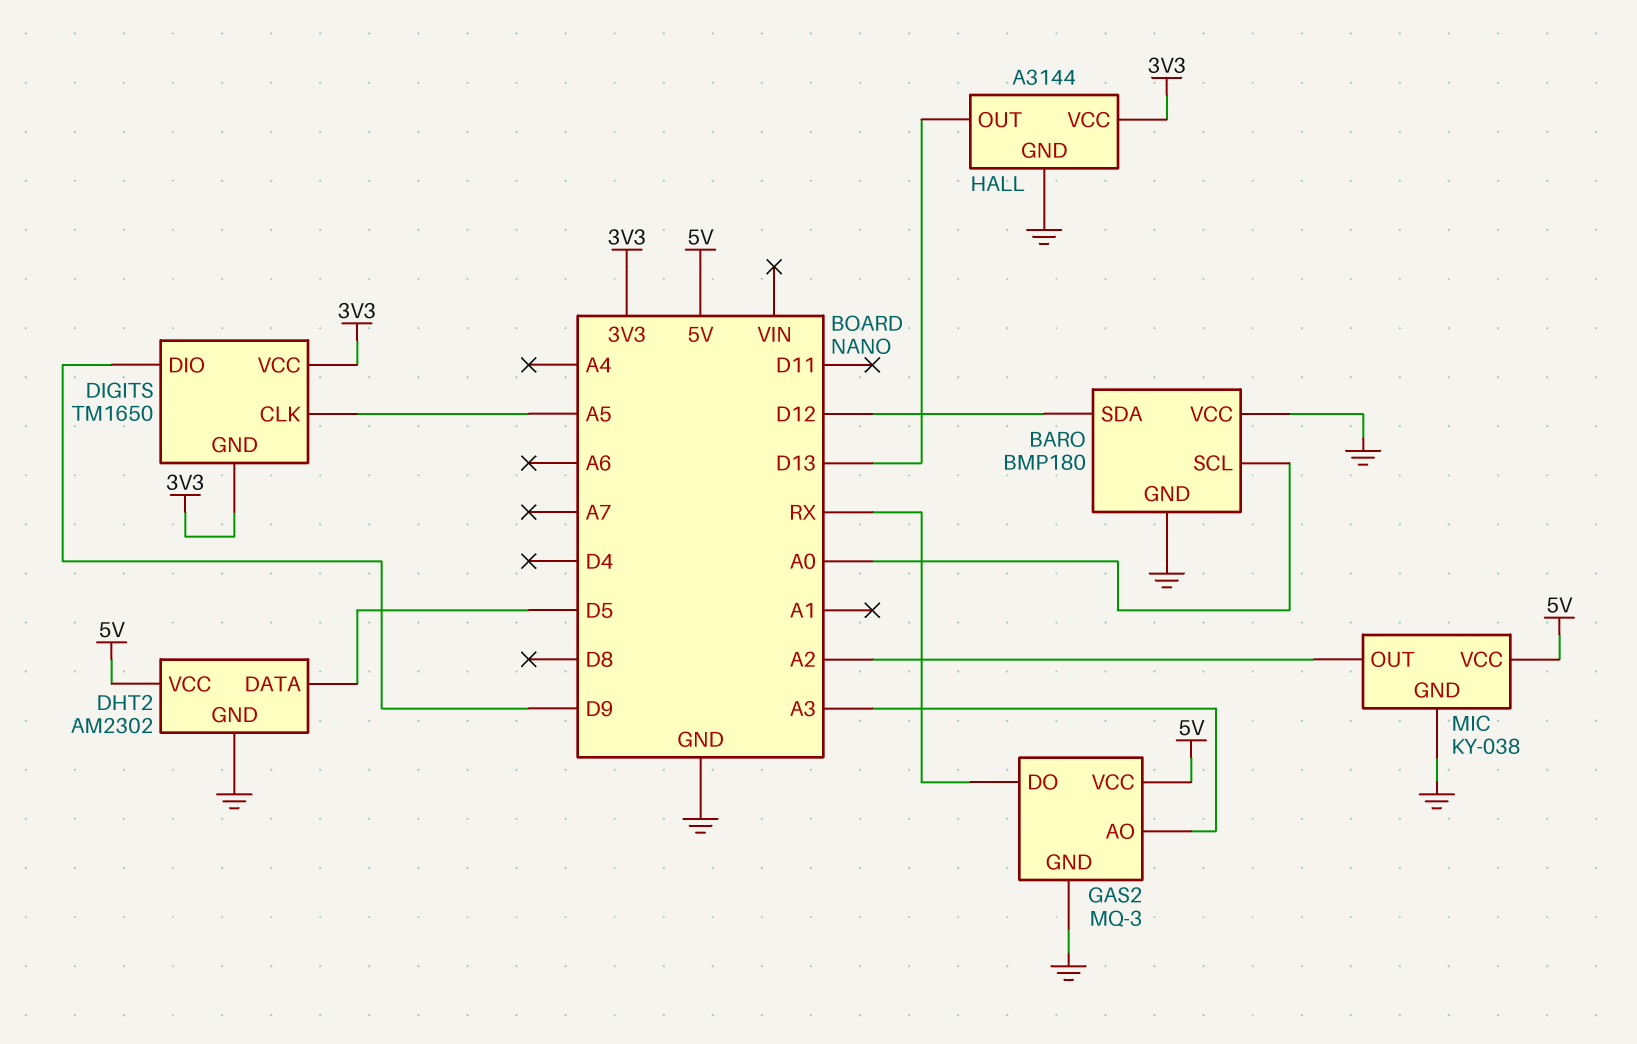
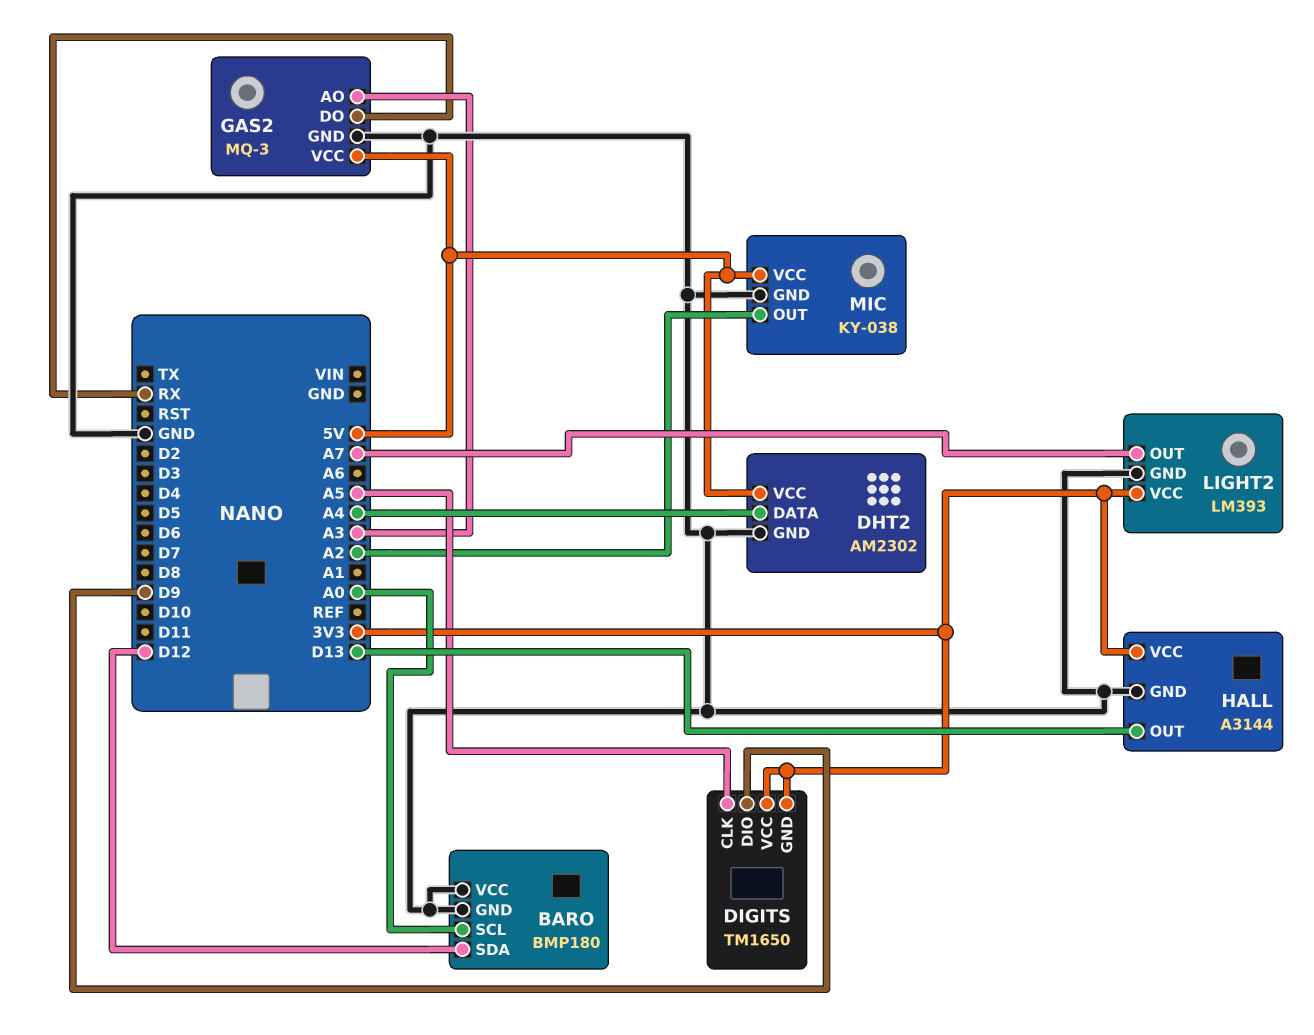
DHT2 pin DATA: D5 -> A4
LIGHT2: none -> LM393
LIGHT2 pin GND: none -> GND
LIGHT2 pin OUT: none -> A7
LIGHT2 pin VCC: none -> 3V3

